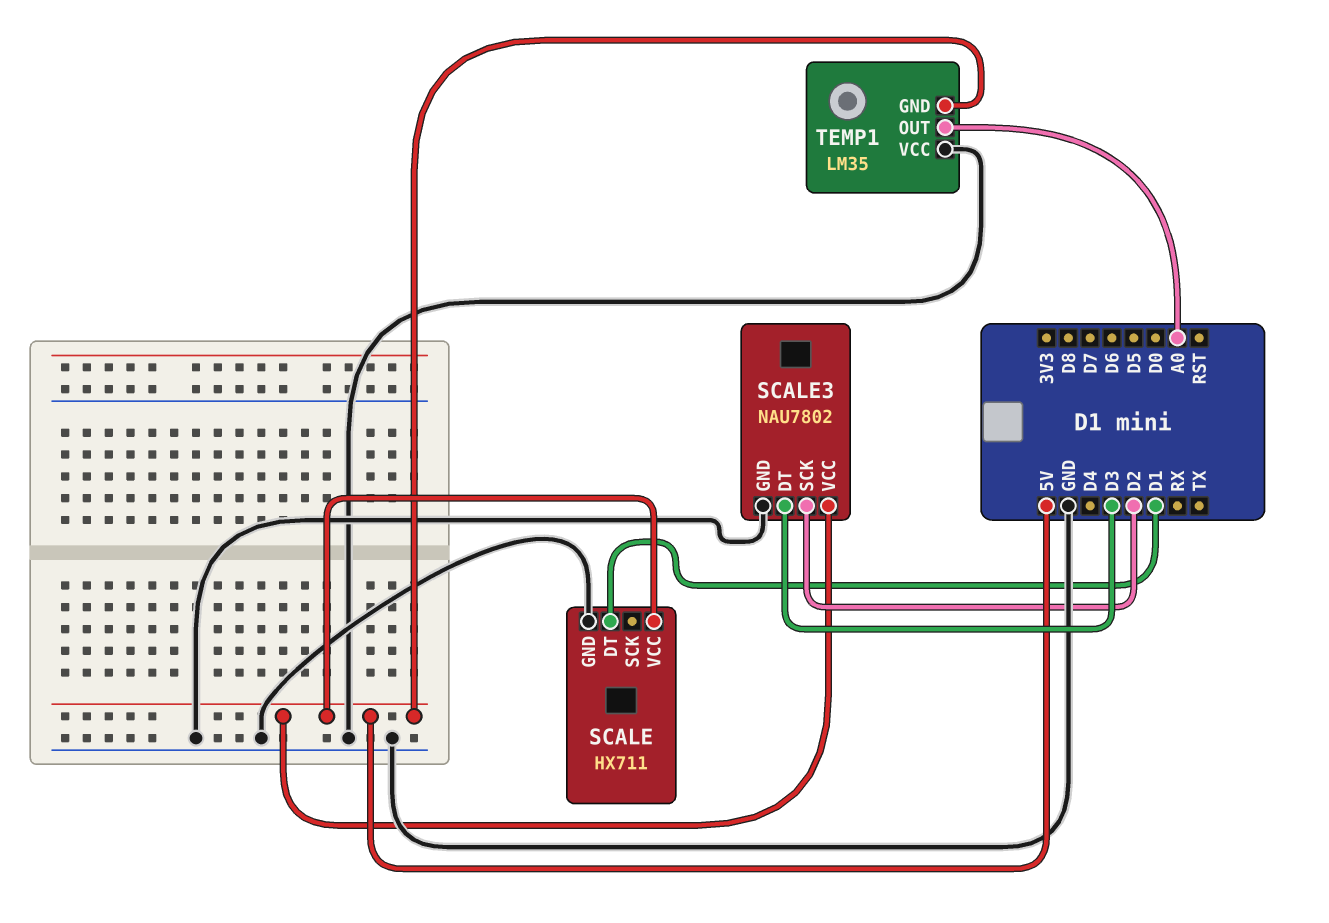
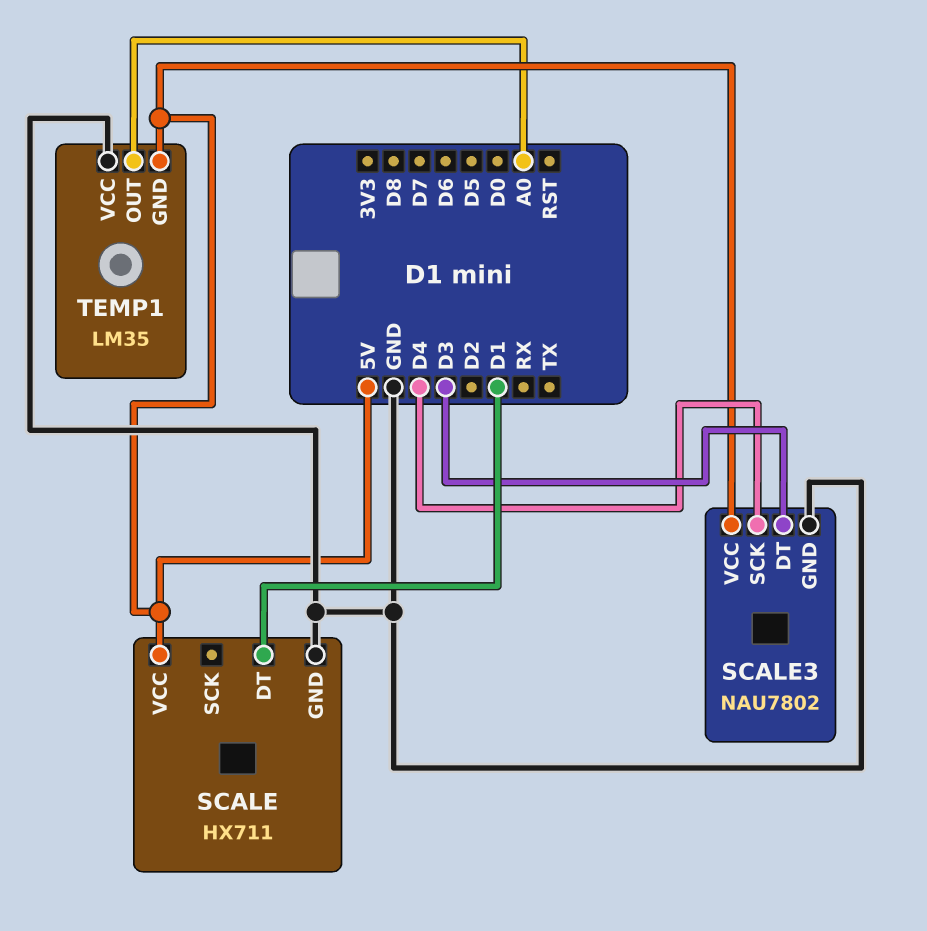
SCALE3 pin SCK: D2 -> D4

